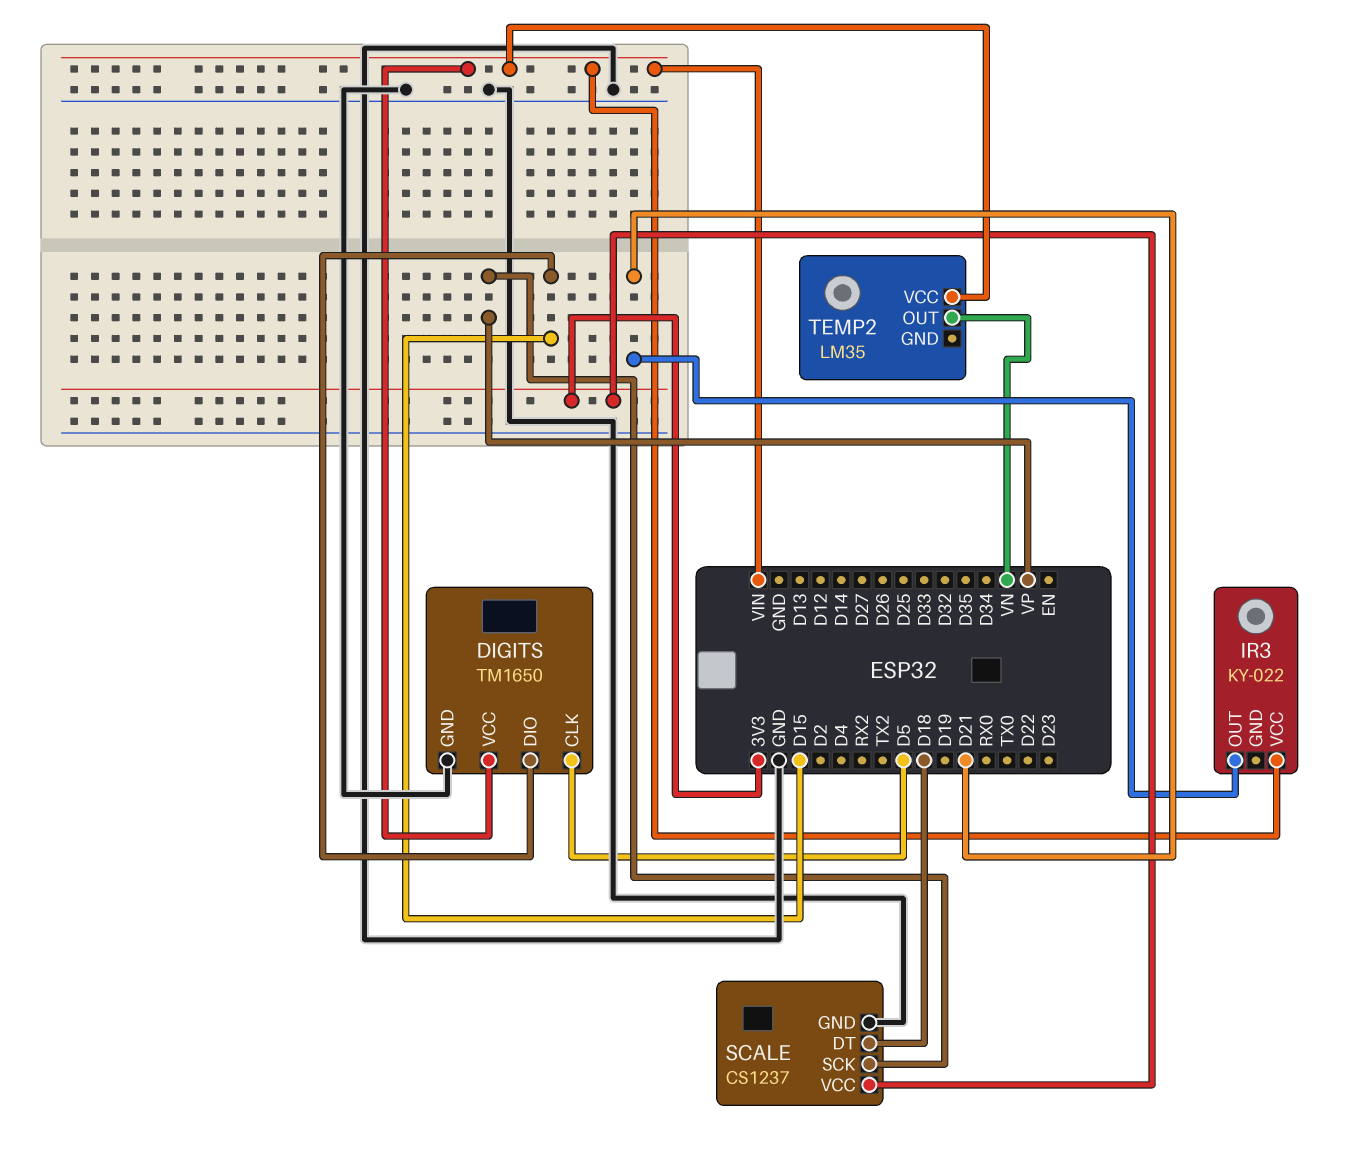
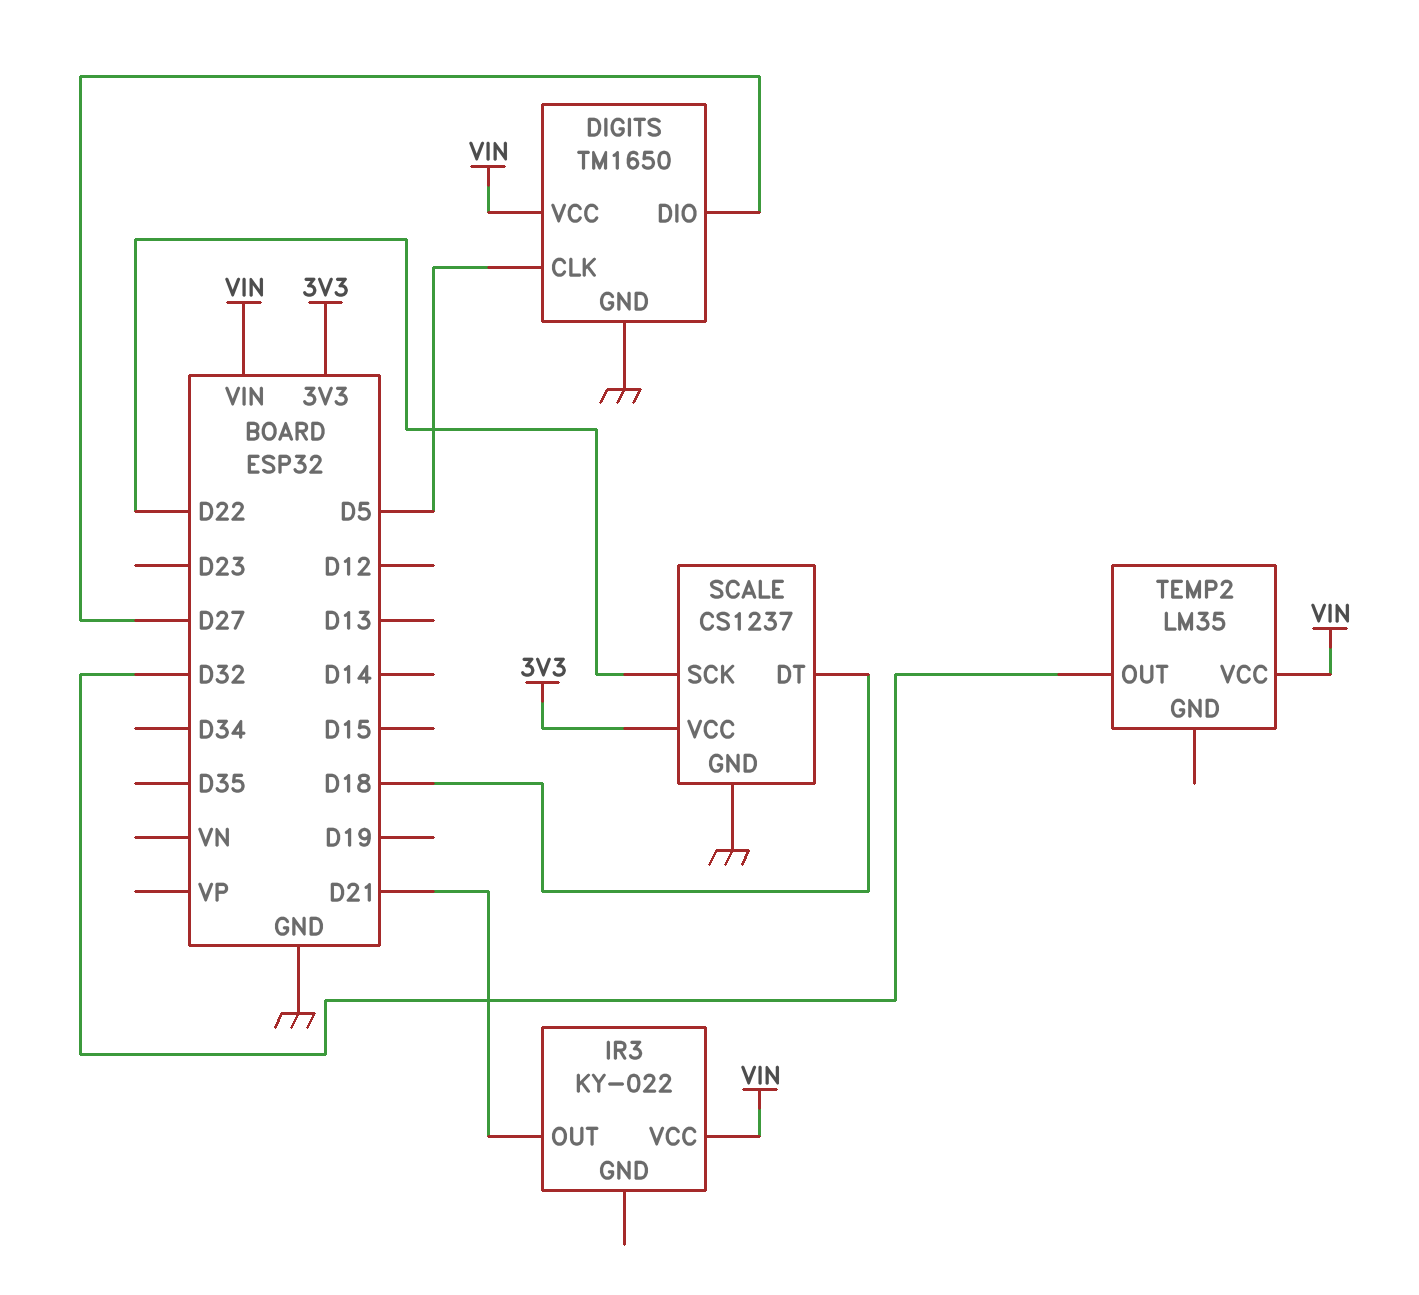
DIGITS pin DIO: D15 -> D27
SCALE pin SCK: VP -> D22
TEMP2 pin OUT: VN -> D32

